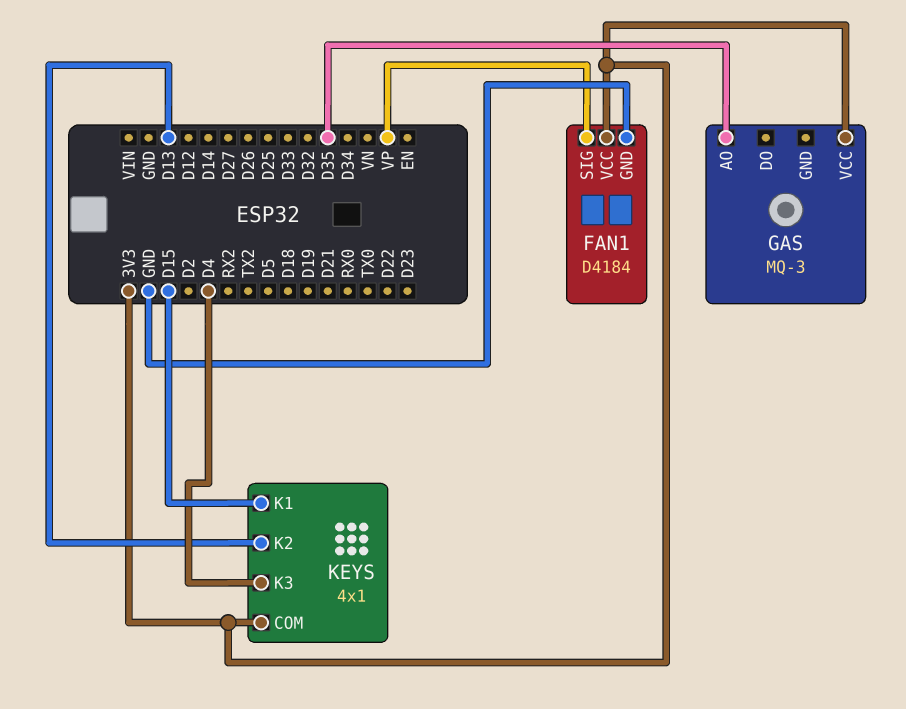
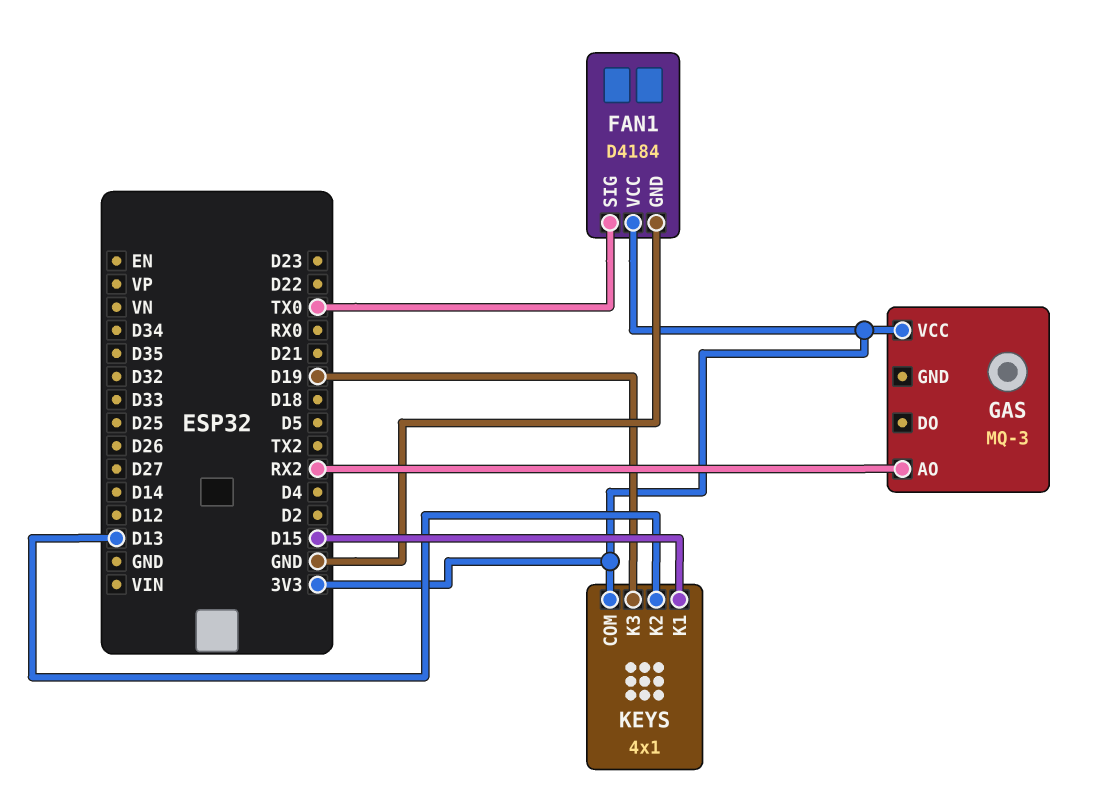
FAN1 pin SIG: VP -> TX0
GAS pin AO: D35 -> RX2
KEYS pin K3: D4 -> D19

